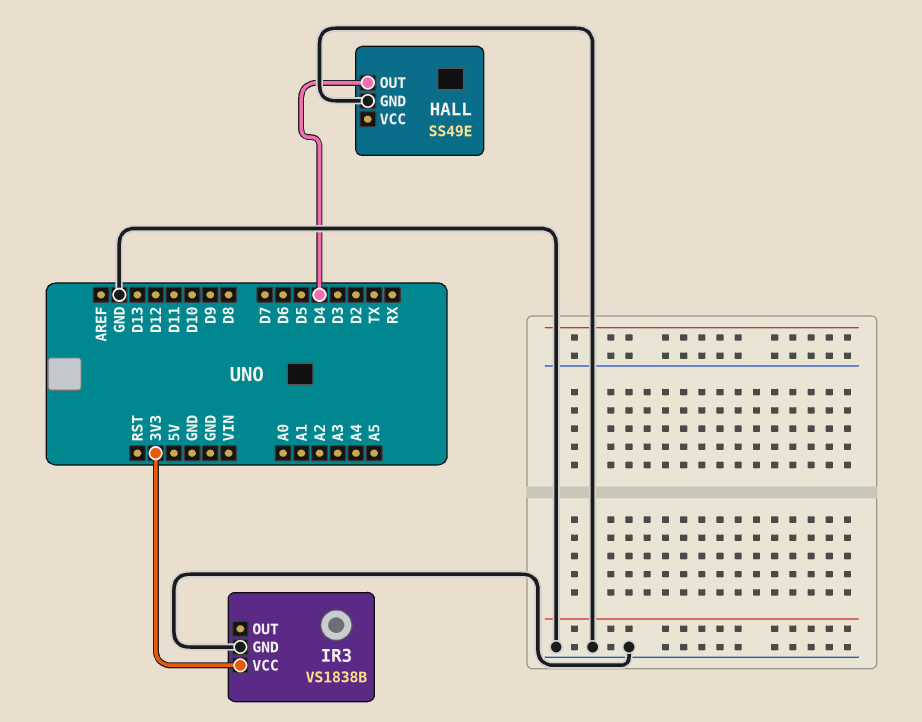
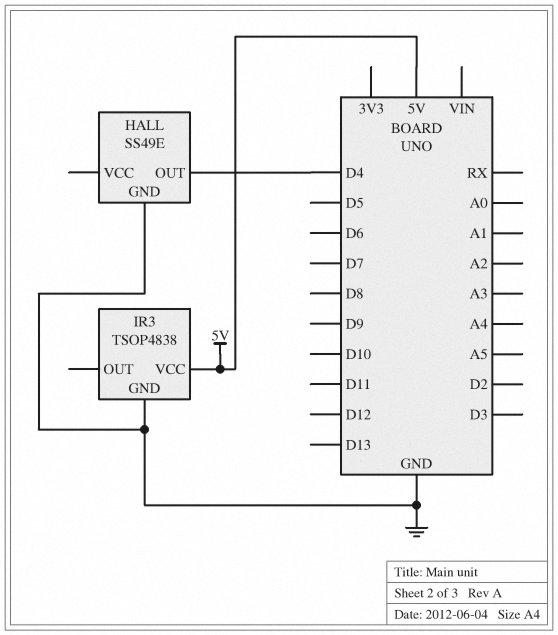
IR3: VS1838B -> TSOP4838
IR3 pin VCC: 3V3 -> 5V

